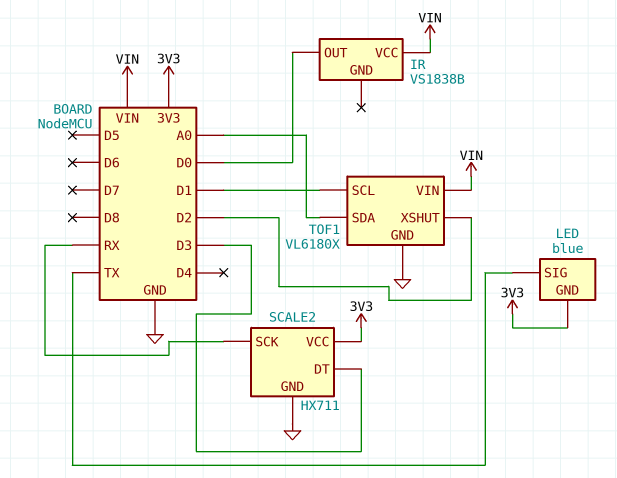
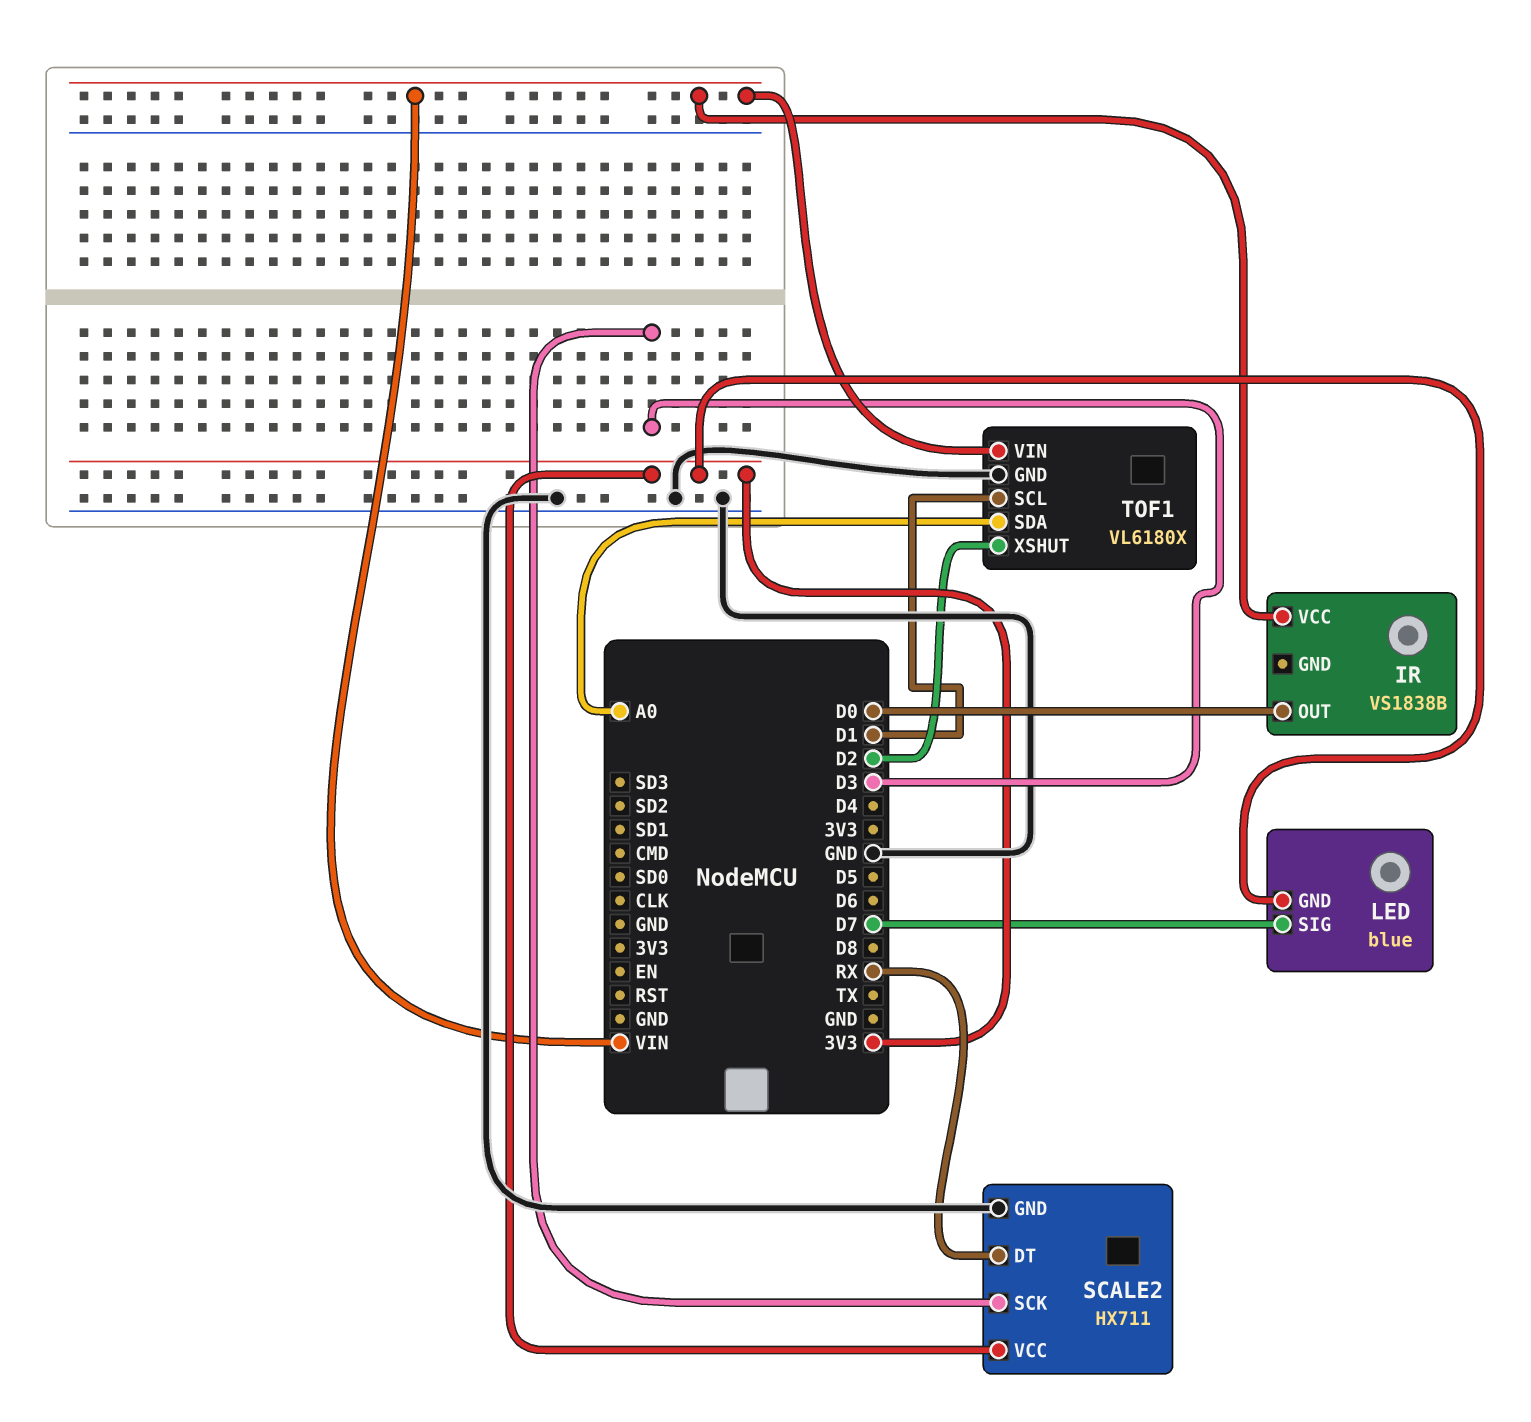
LED pin SIG: TX -> D7
SCALE2 pin DT: D3 -> RX
SCALE2 pin SCK: RX -> D3

